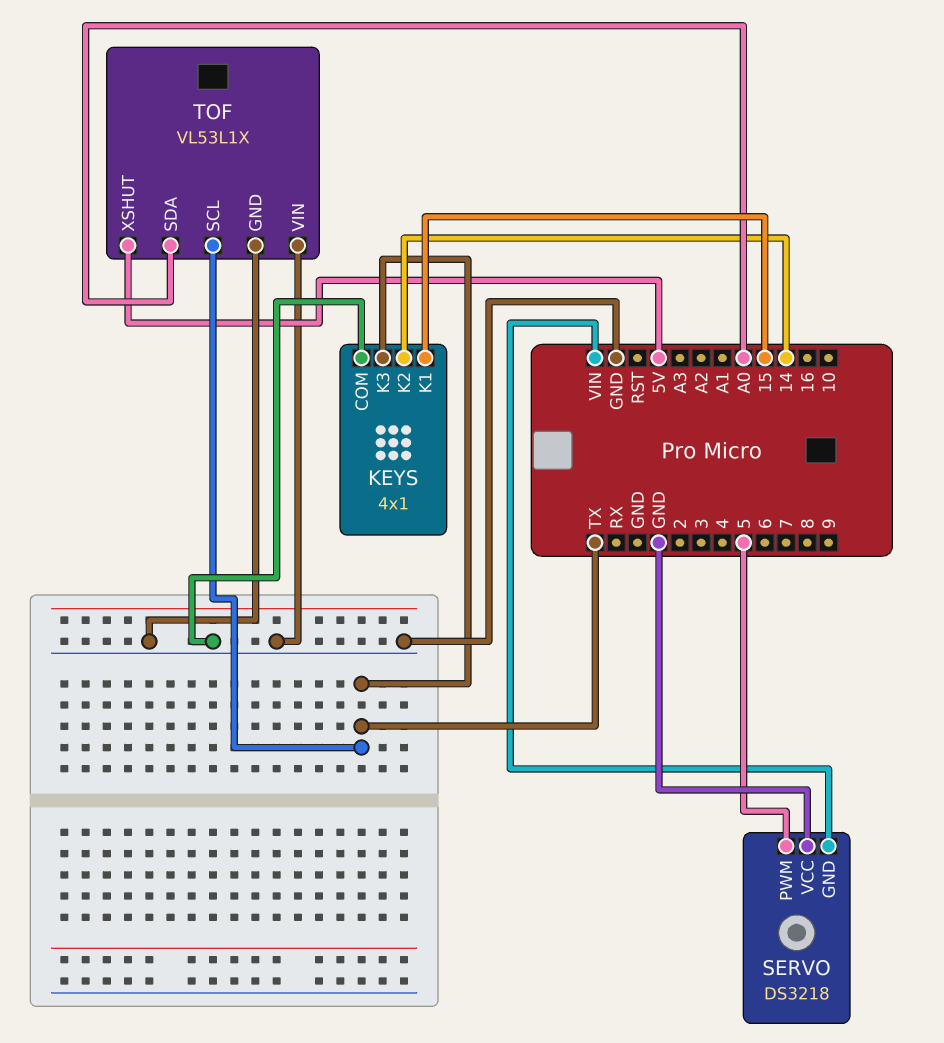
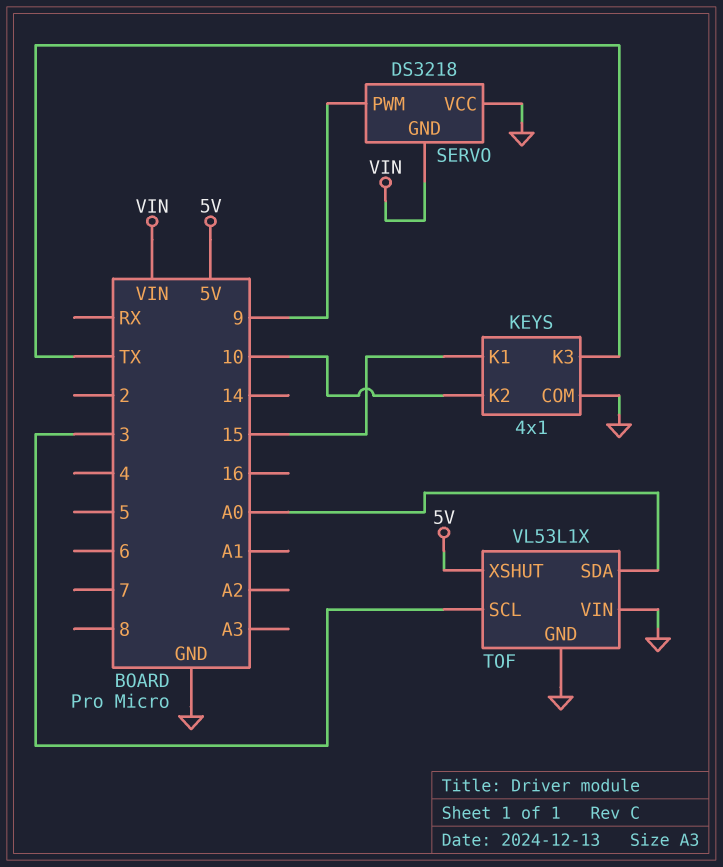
KEYS pin K2: 14 -> 10
SERVO pin PWM: 5 -> 9
TOF pin SCL: TX -> 3

